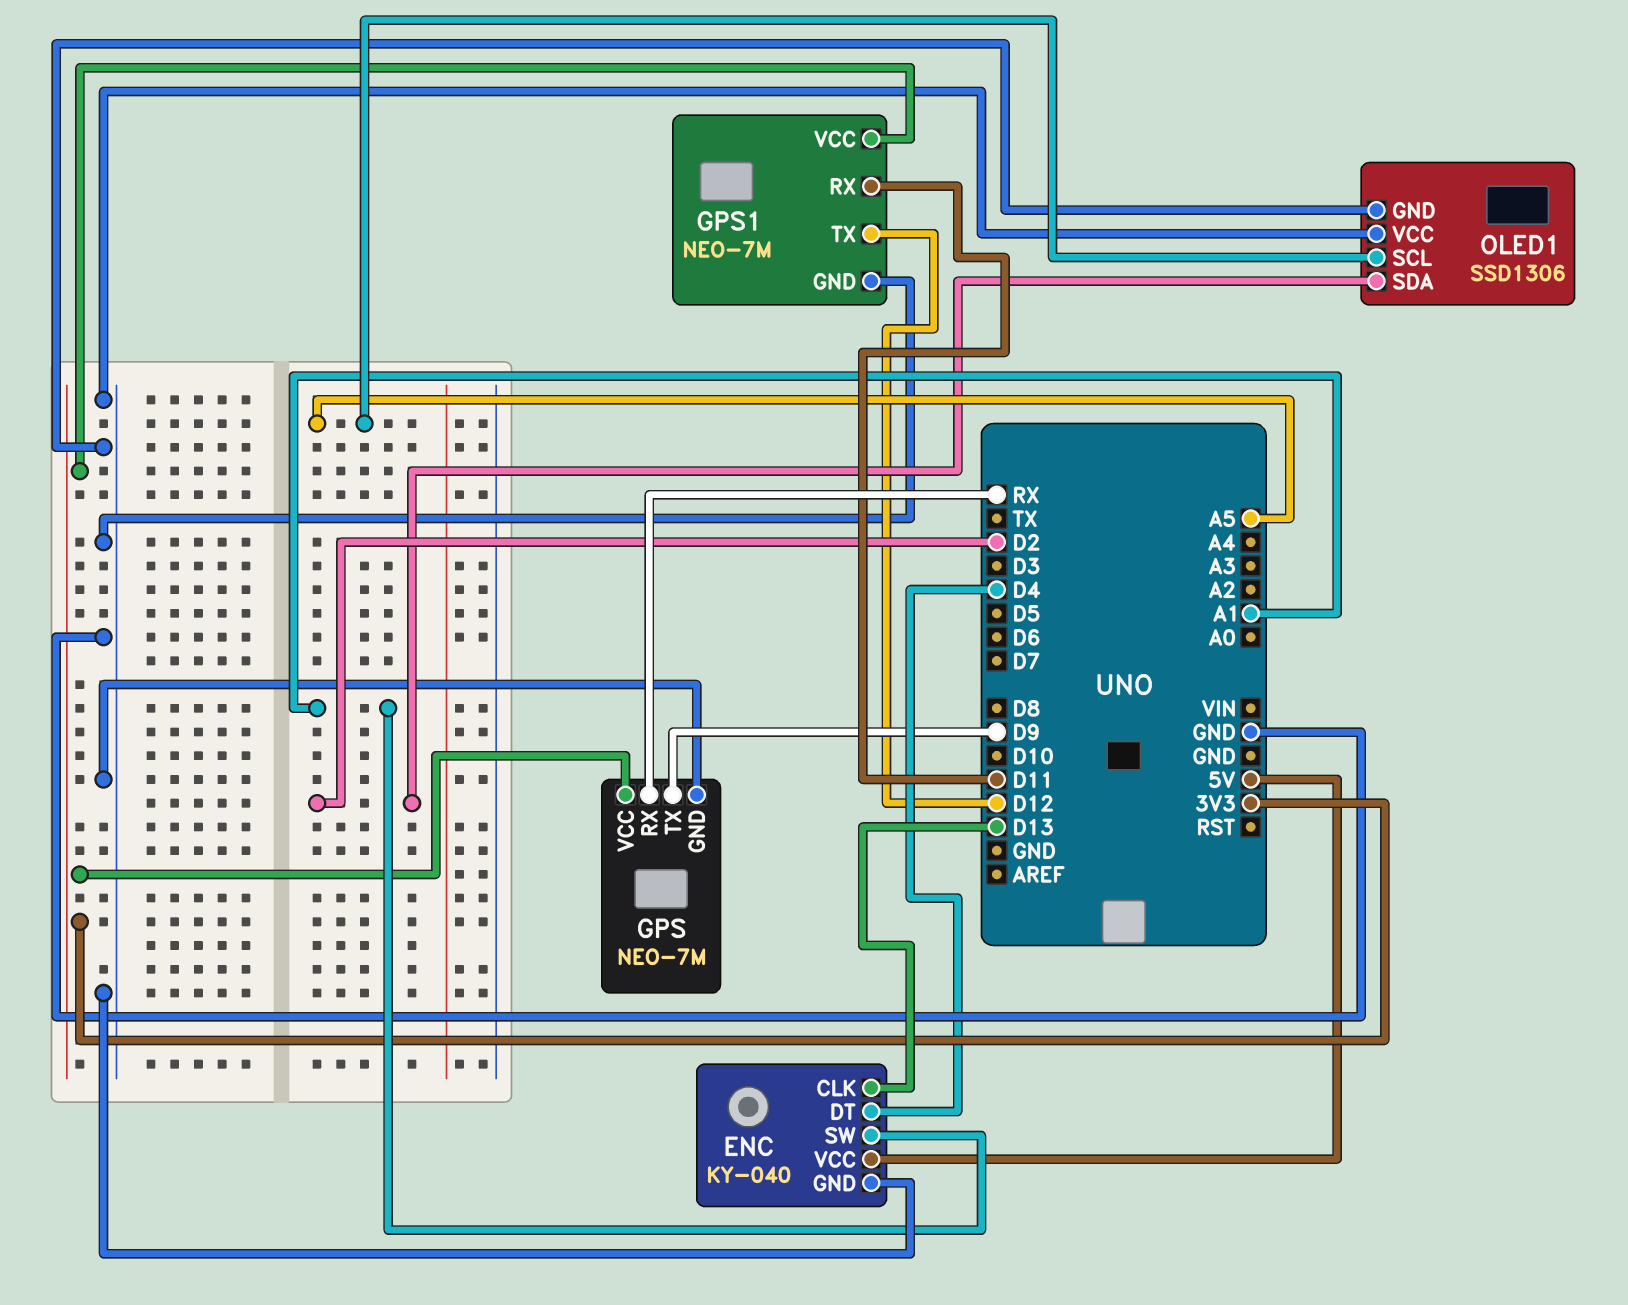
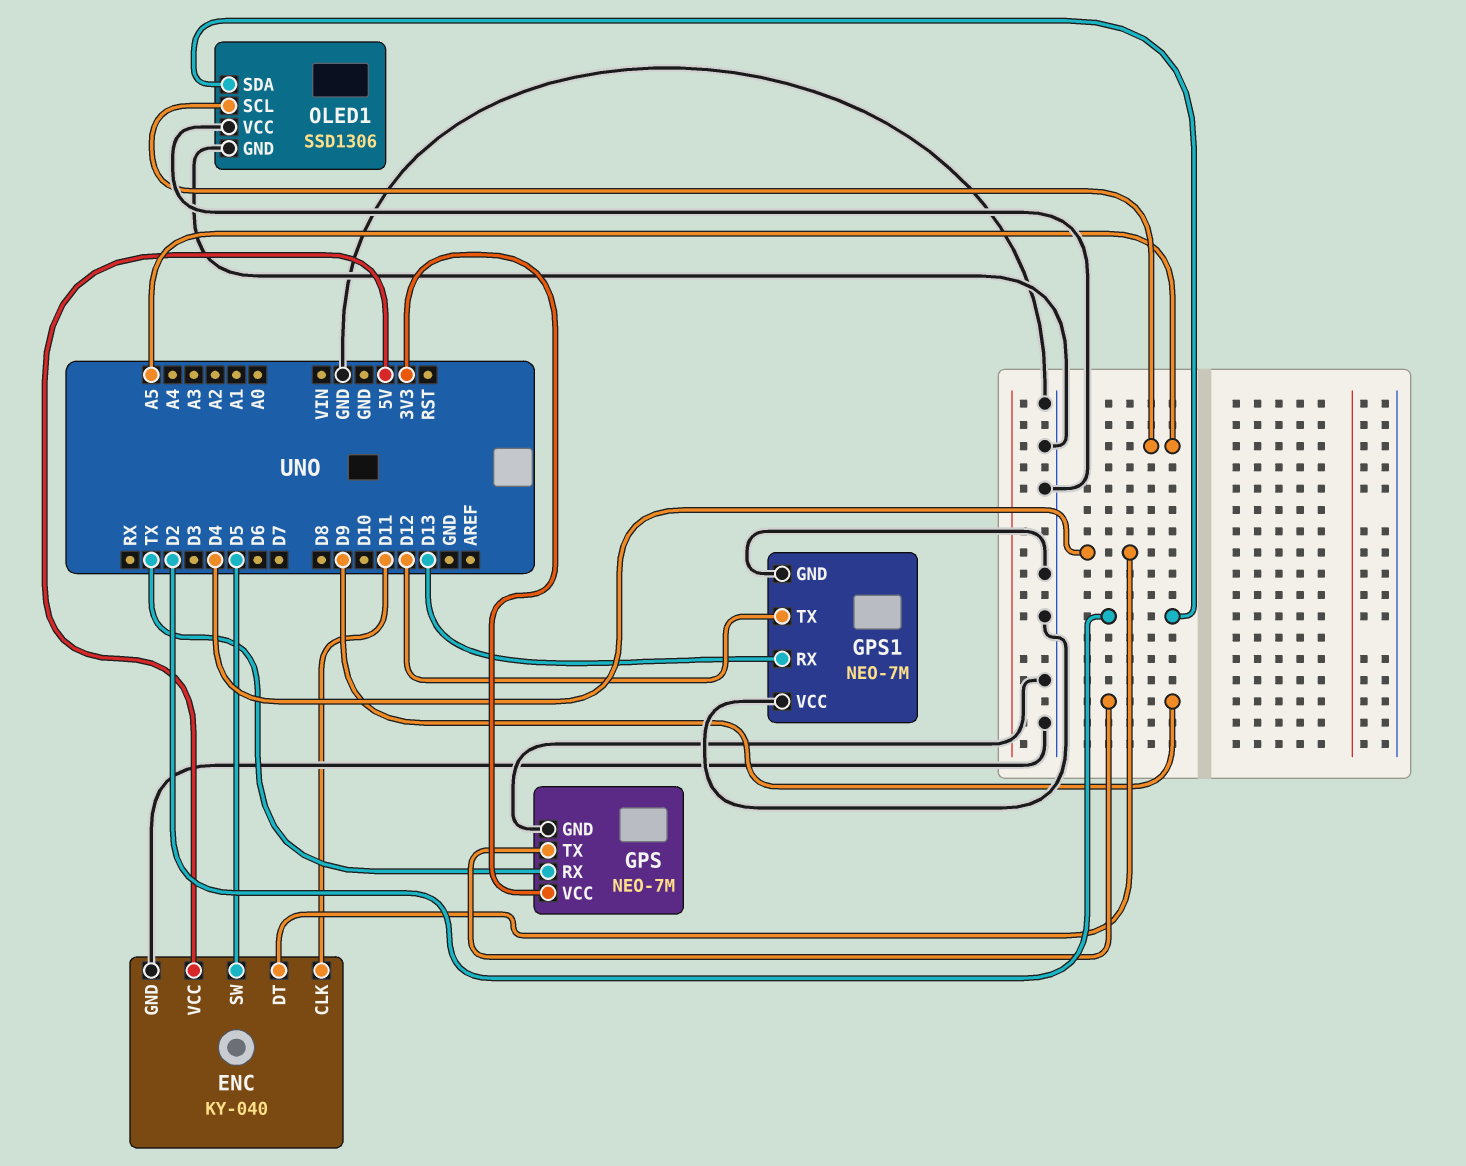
ENC pin CLK: D13 -> D11
ENC pin SW: A1 -> D5
GPS pin RX: RX -> TX
GPS1 pin RX: D11 -> D13
GPS1 pin VCC: 3V3 -> GND

